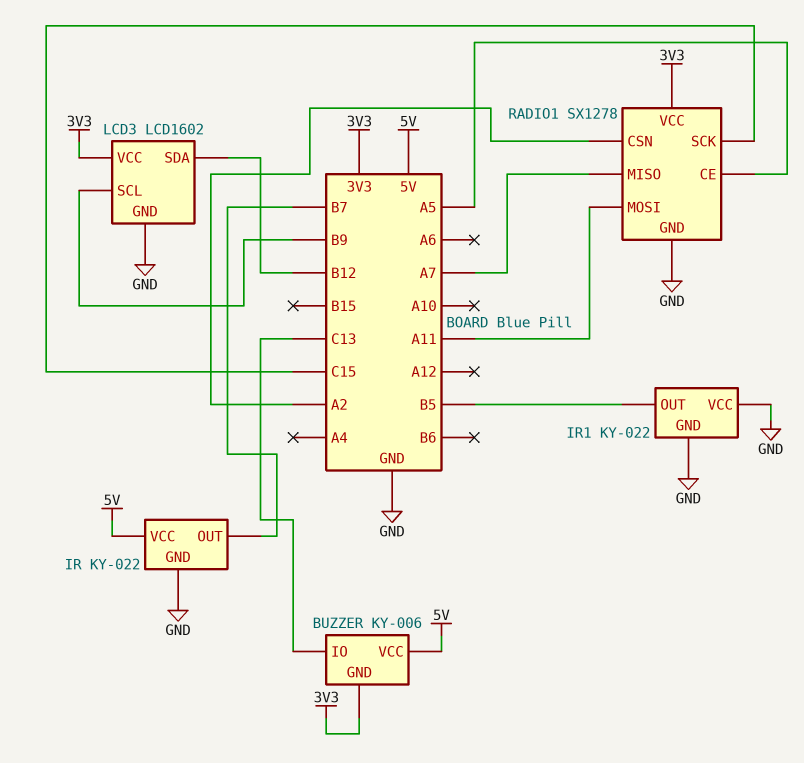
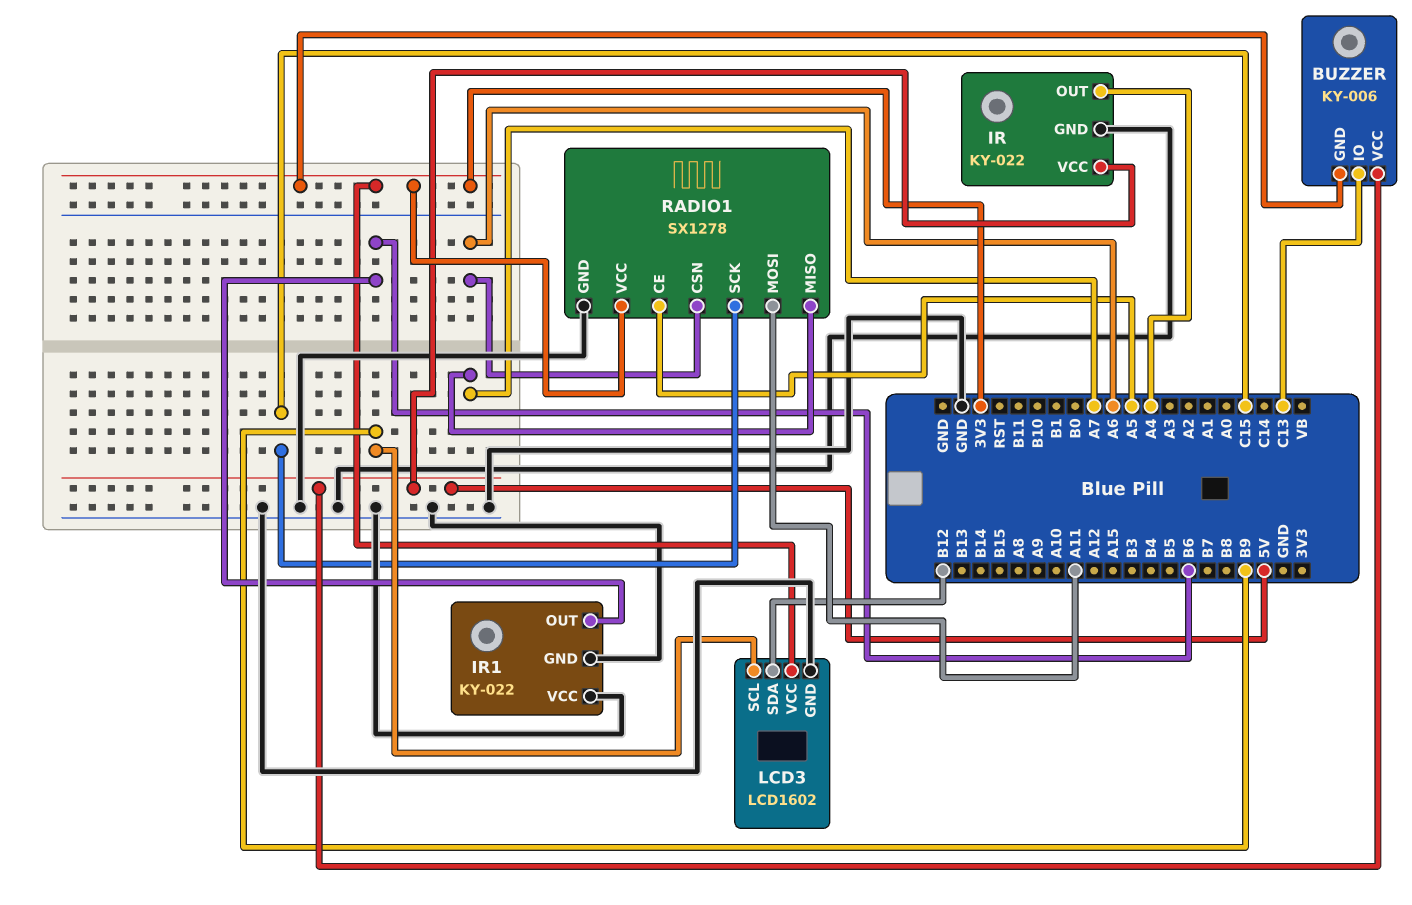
IR pin OUT: B7 -> A4
IR1 pin OUT: B5 -> B6
RADIO1 pin CSN: A2 -> A6

